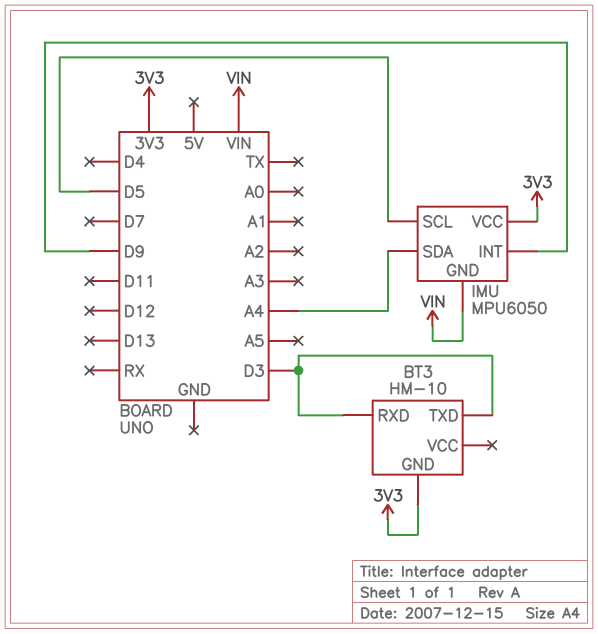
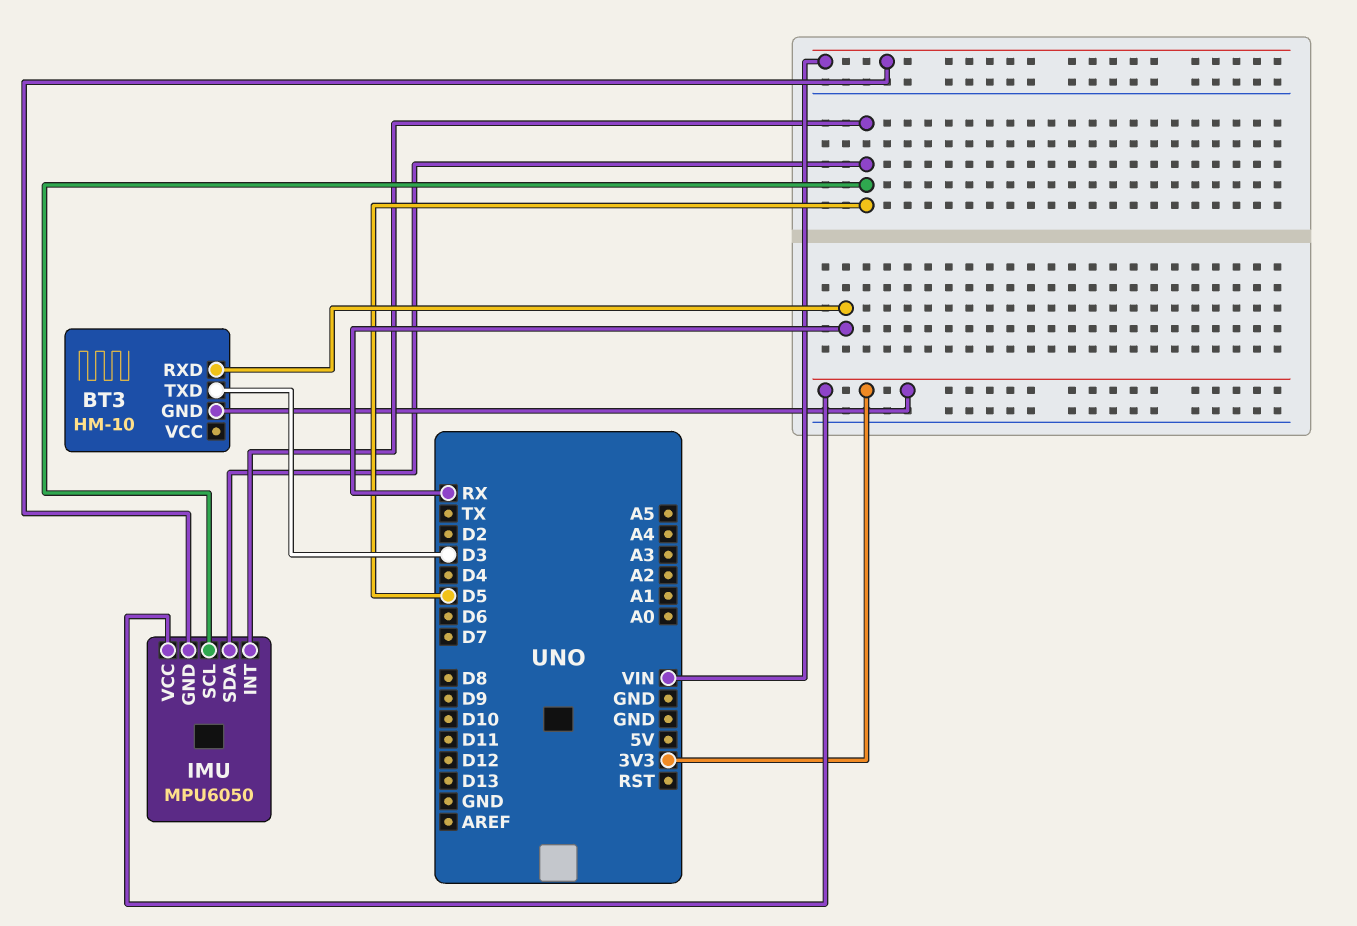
BT3 pin RXD: D3 -> RX
IMU pin INT: D9 -> D5
IMU pin SDA: A4 -> D5

